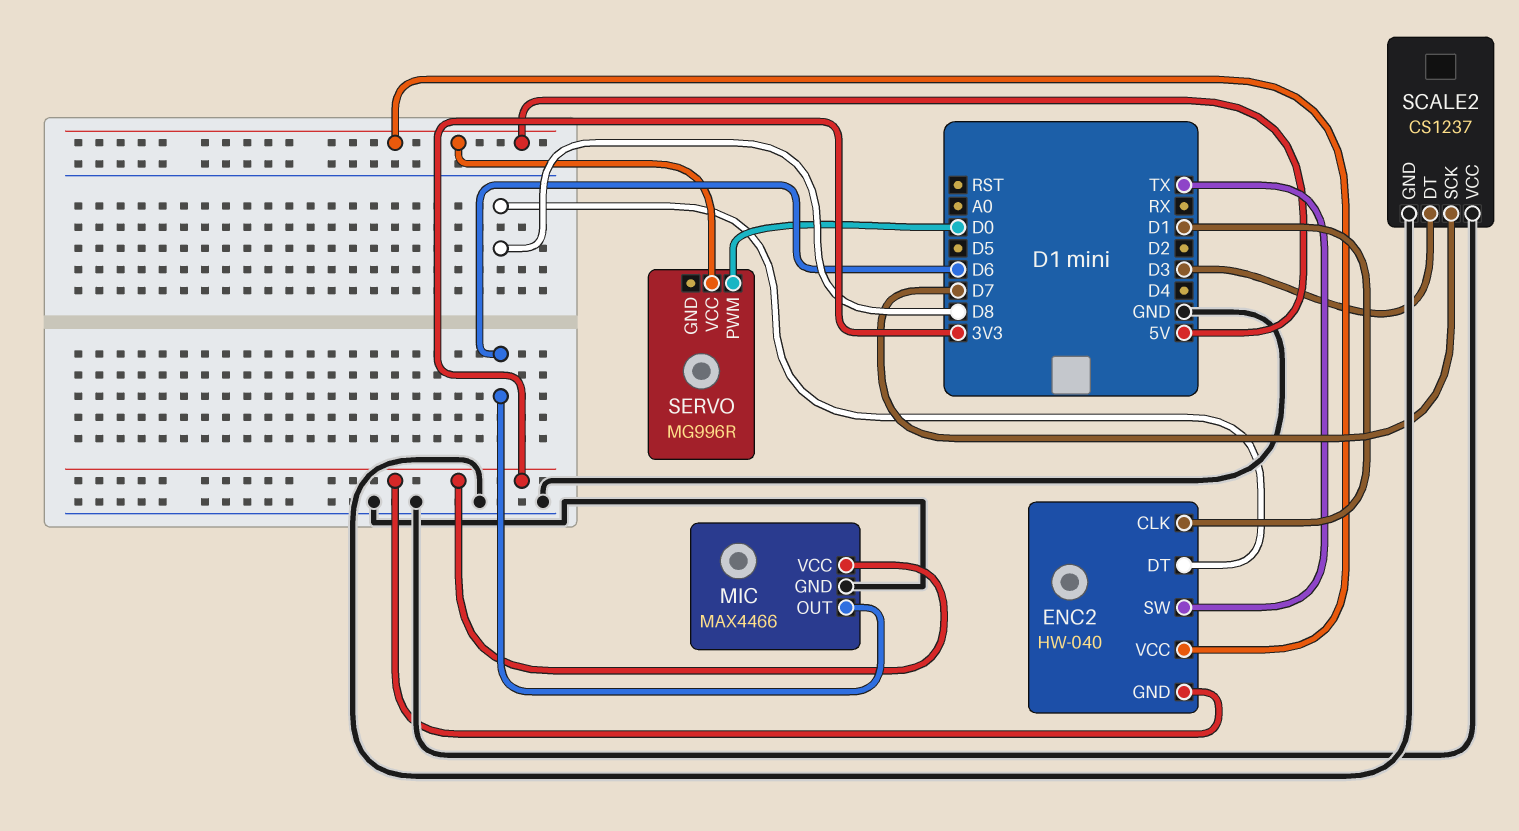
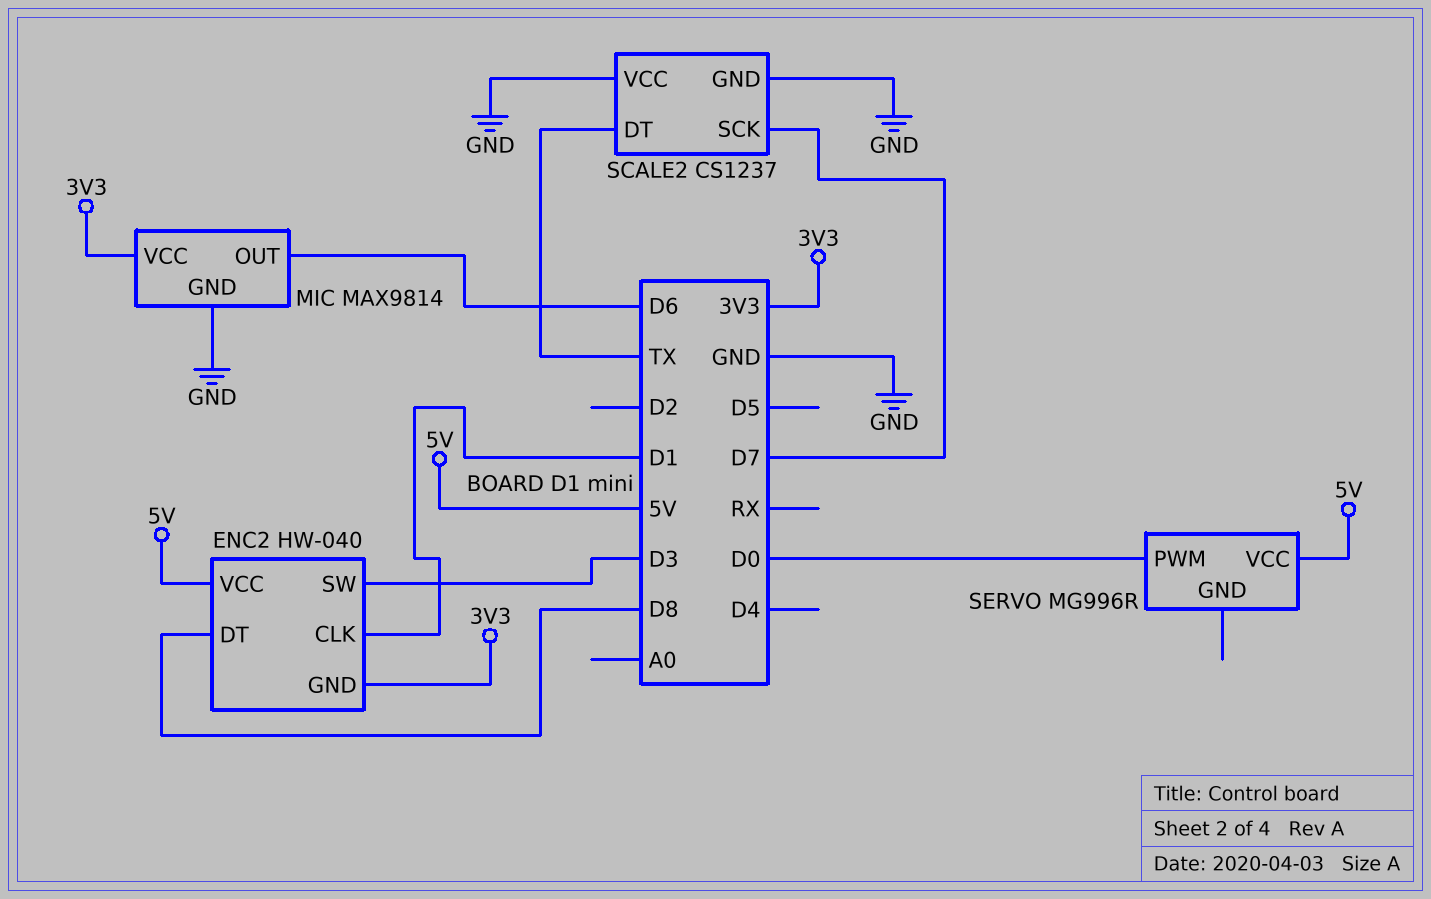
ENC2 pin SW: TX -> D3
MIC: MAX4466 -> MAX9814
SCALE2 pin DT: D3 -> TX

